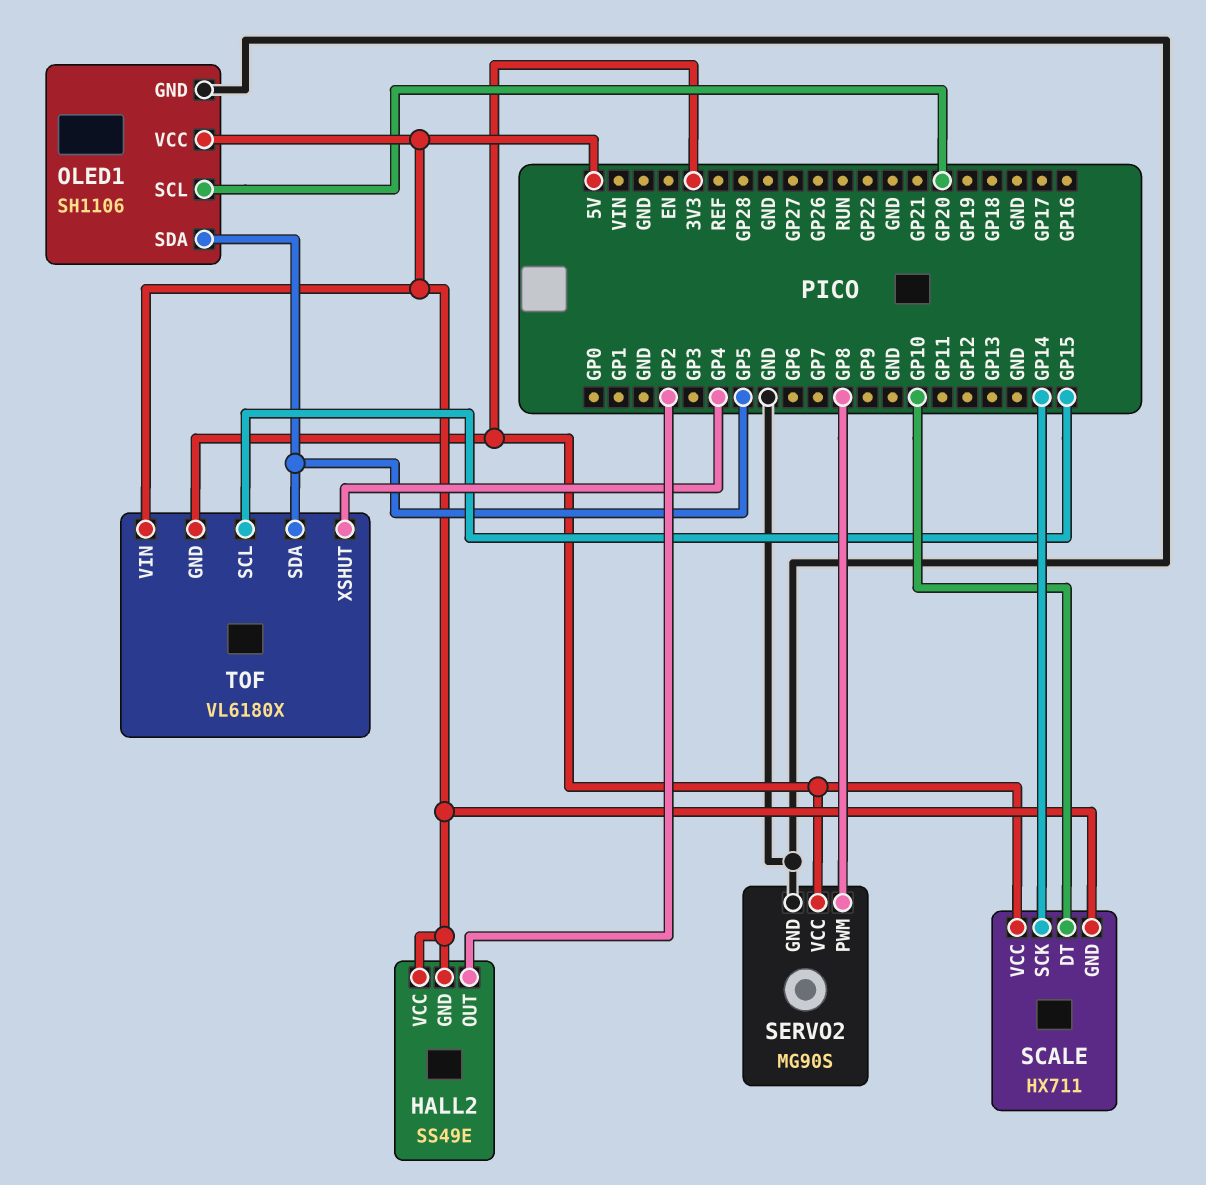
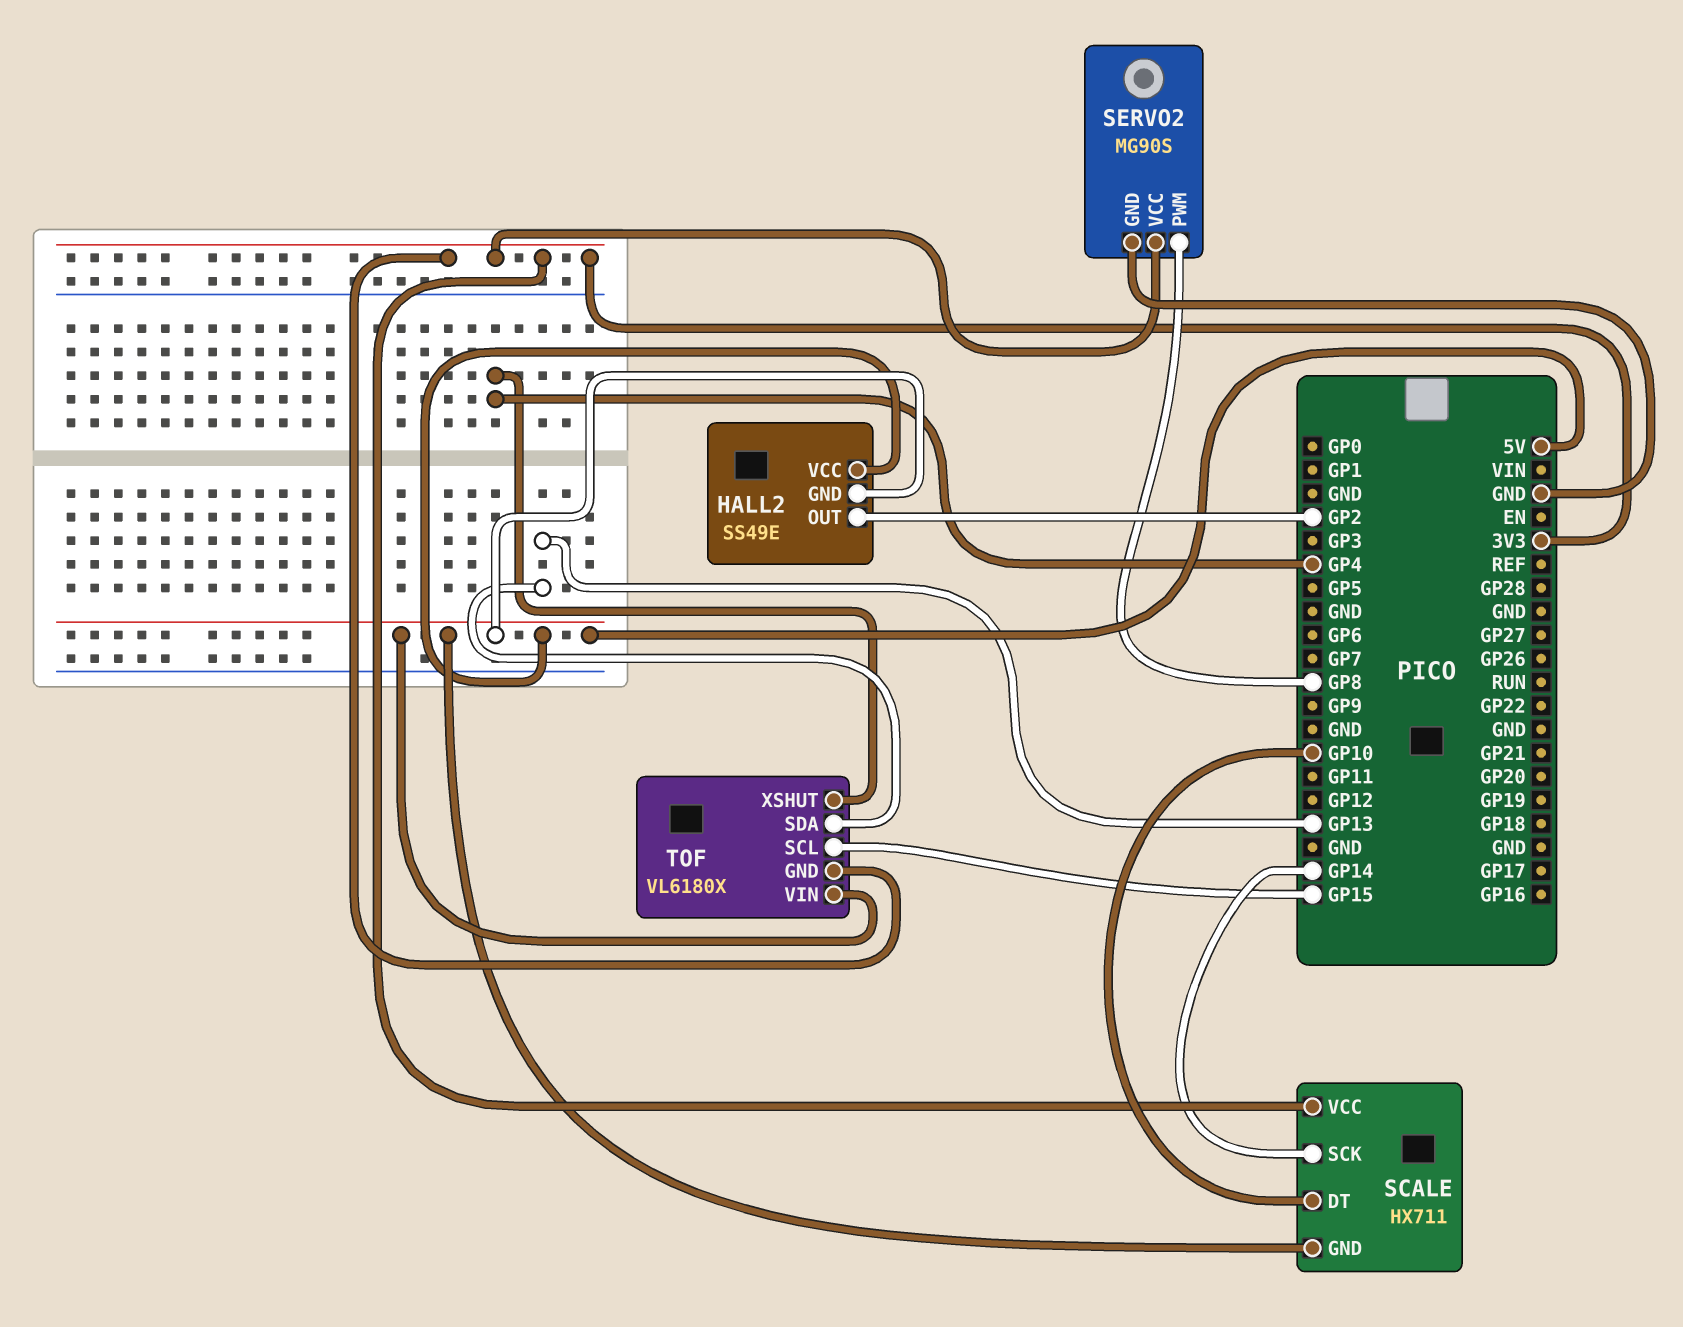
OLED1: SH1106 -> none
OLED1 pin GND: GND -> none
OLED1 pin SCL: GP20 -> none
OLED1 pin SDA: GP5 -> none
OLED1 pin VCC: 5V -> none
TOF pin SDA: GP5 -> GP13

